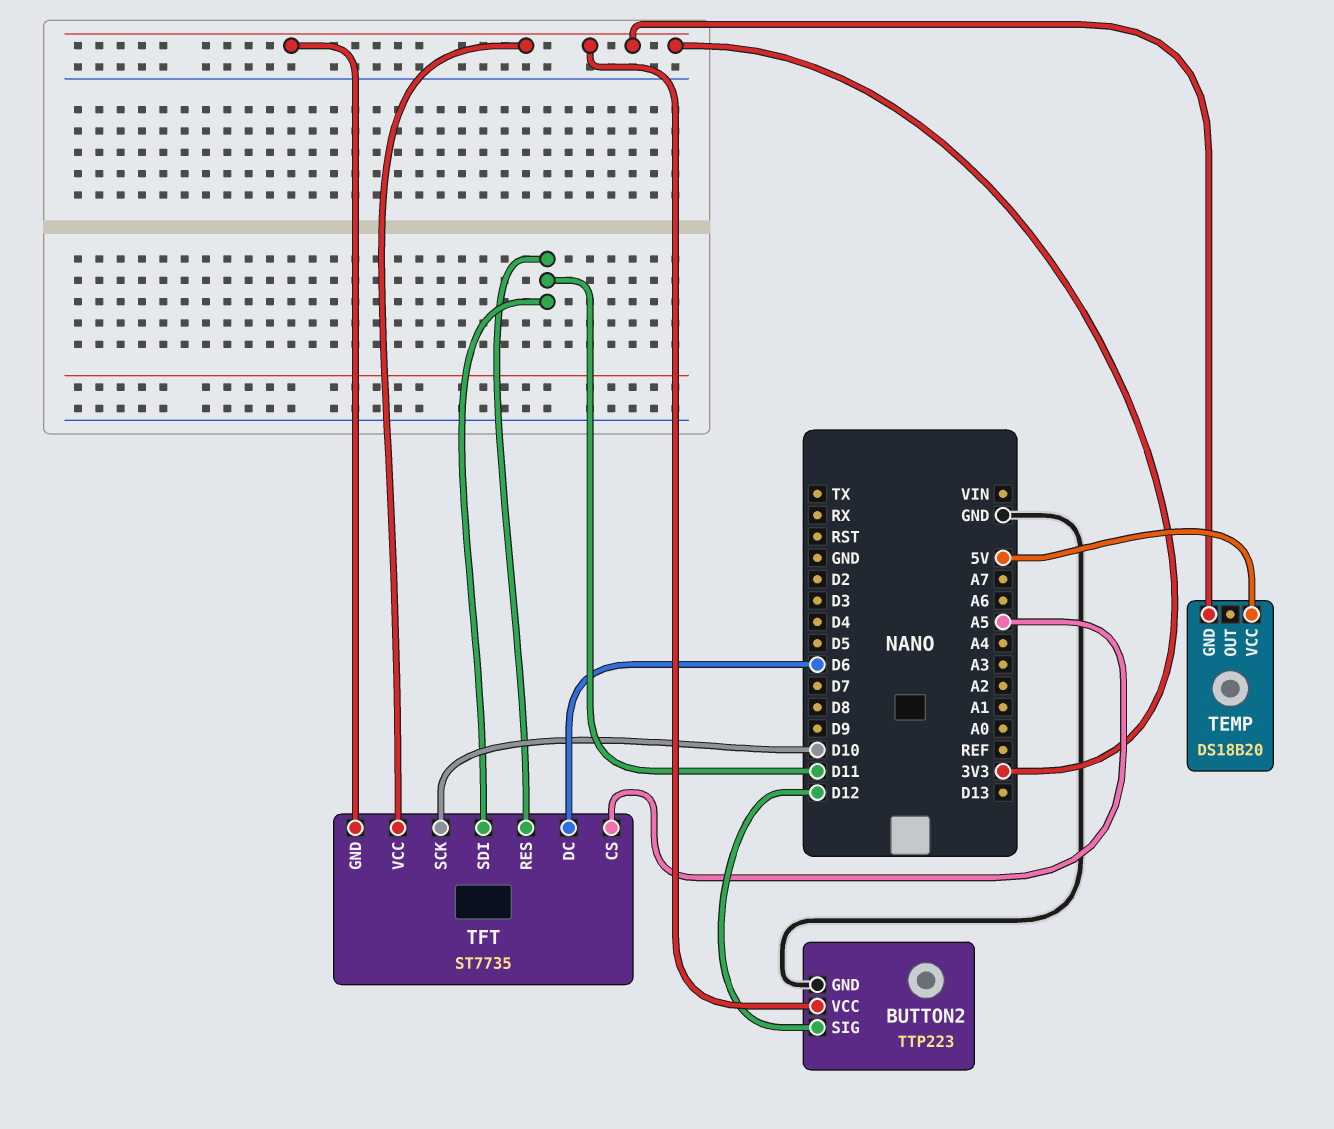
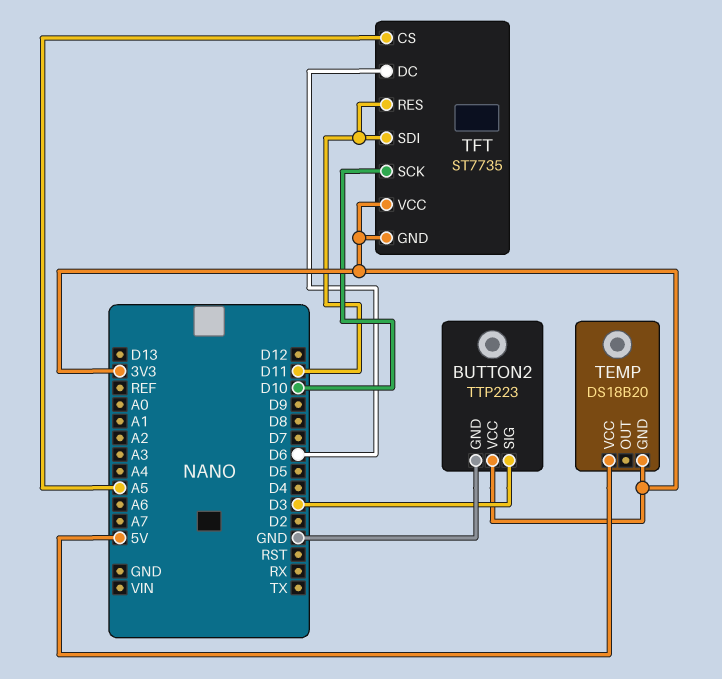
BUTTON2 pin SIG: D12 -> D3

